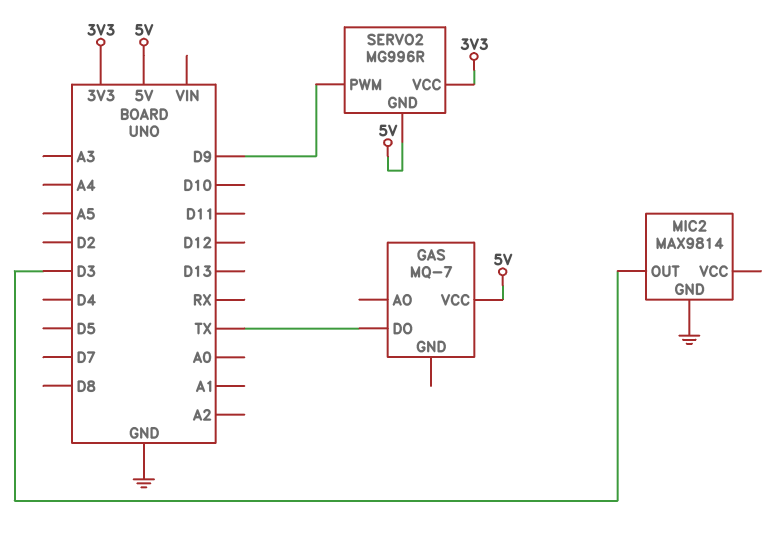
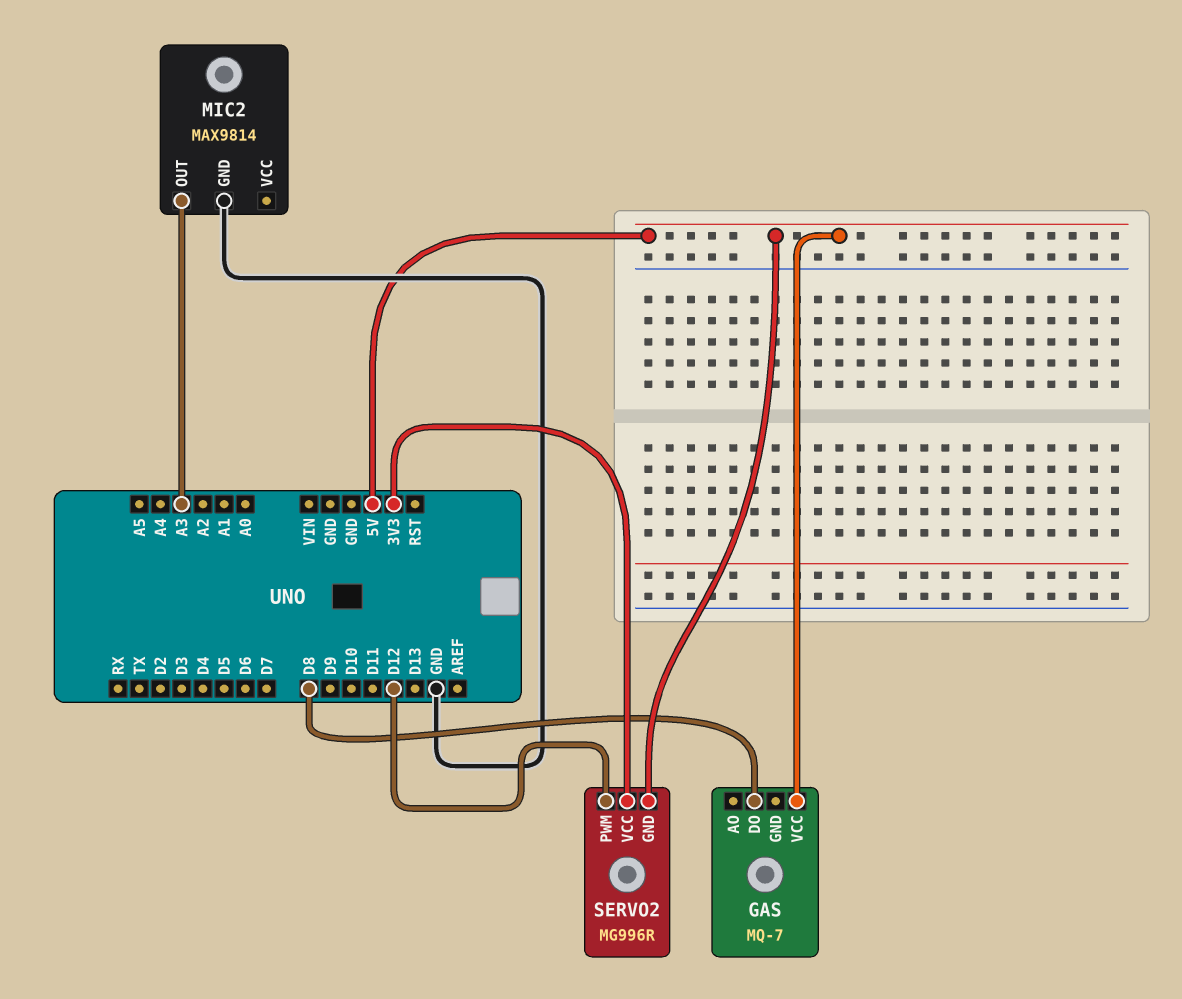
GAS pin DO: TX -> D8
MIC2 pin OUT: D3 -> A3
SERVO2 pin PWM: D9 -> D12

